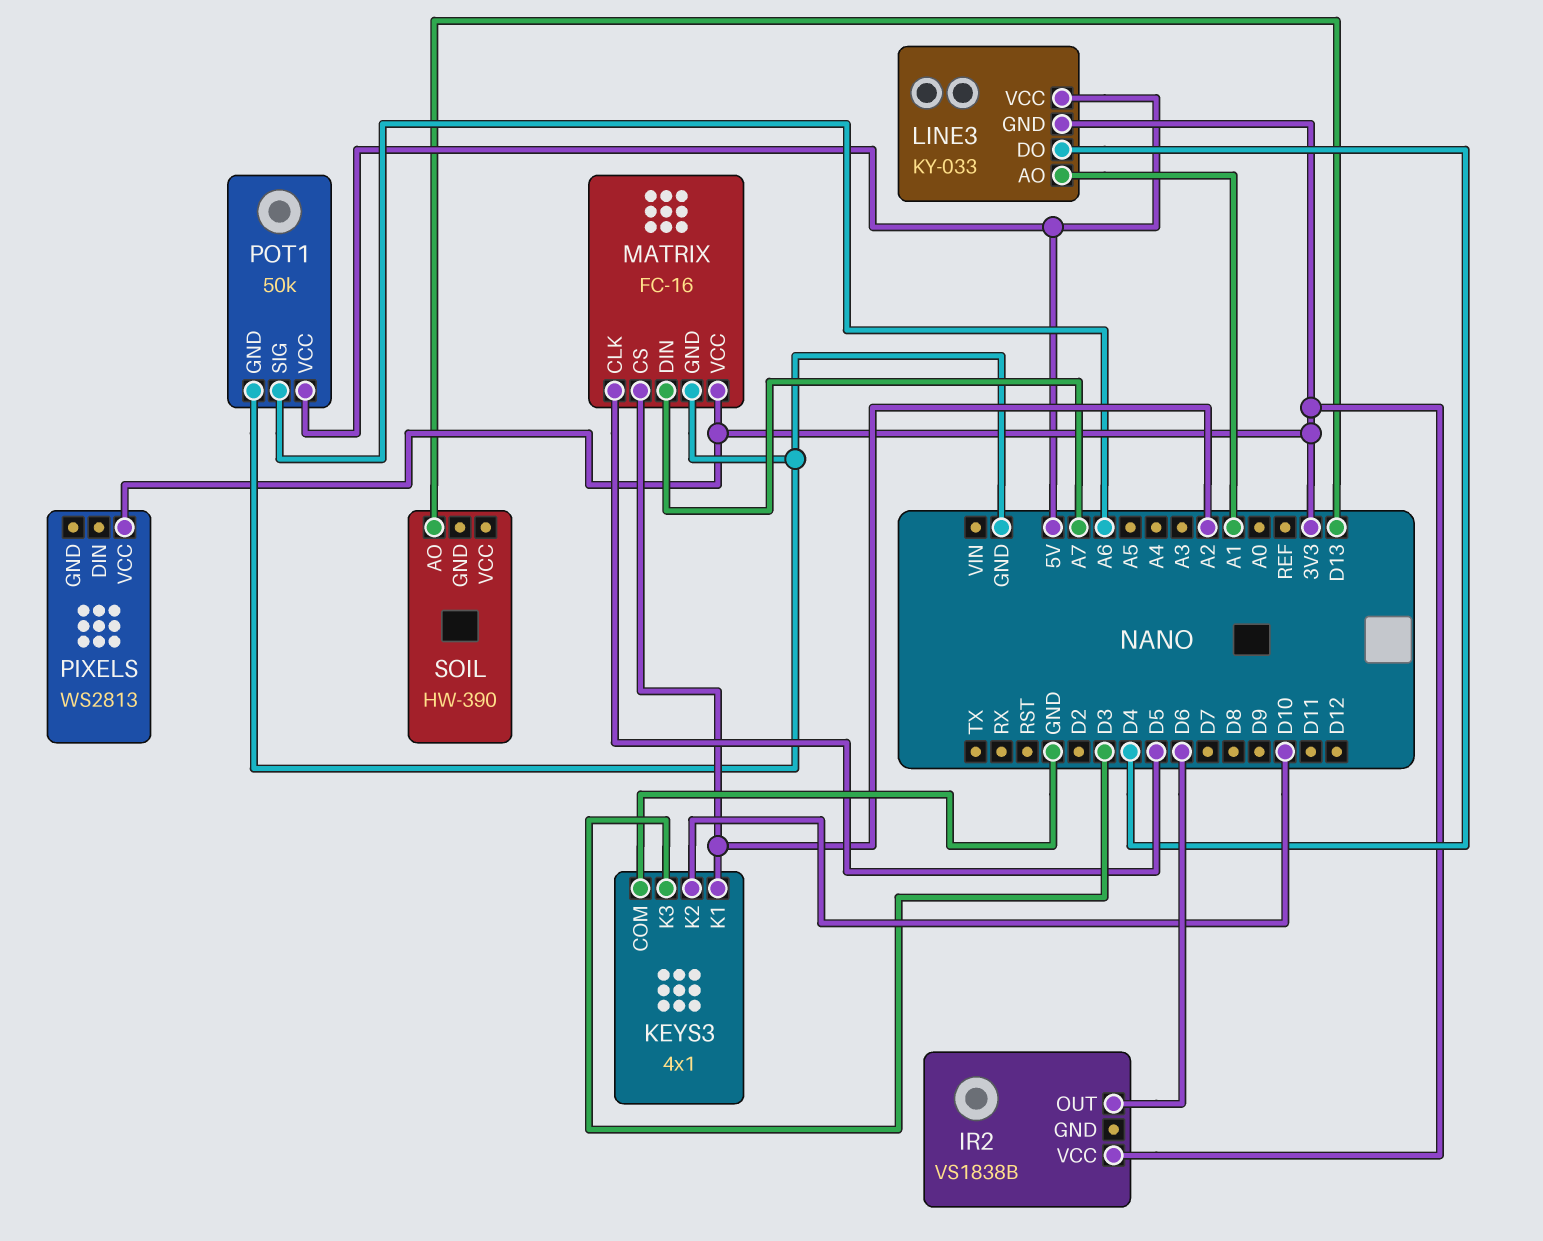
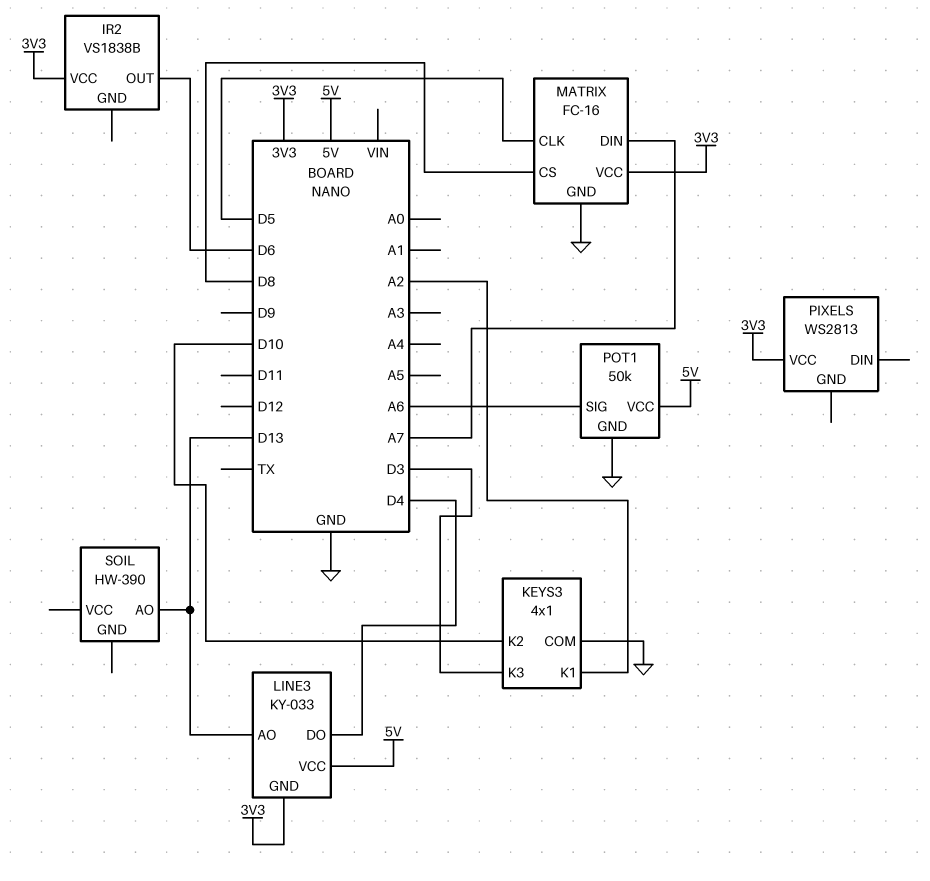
LINE3 pin AO: A1 -> D13
MATRIX pin CS: A2 -> D8

